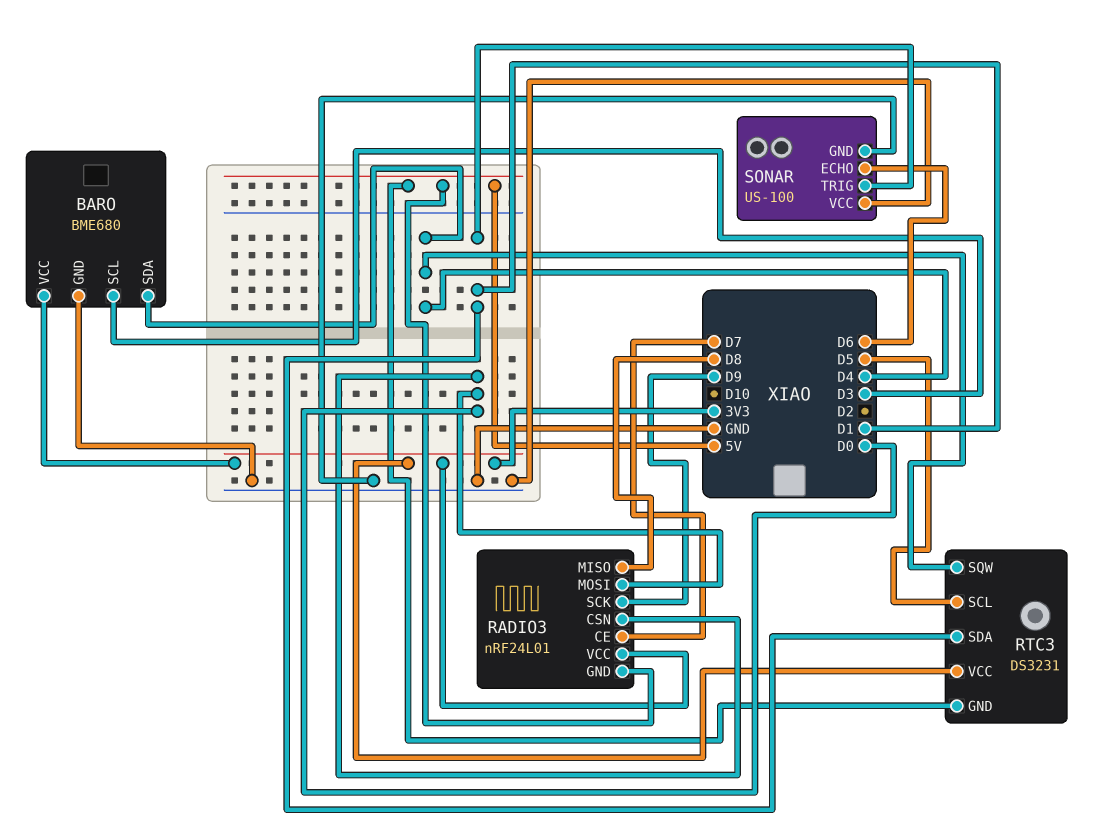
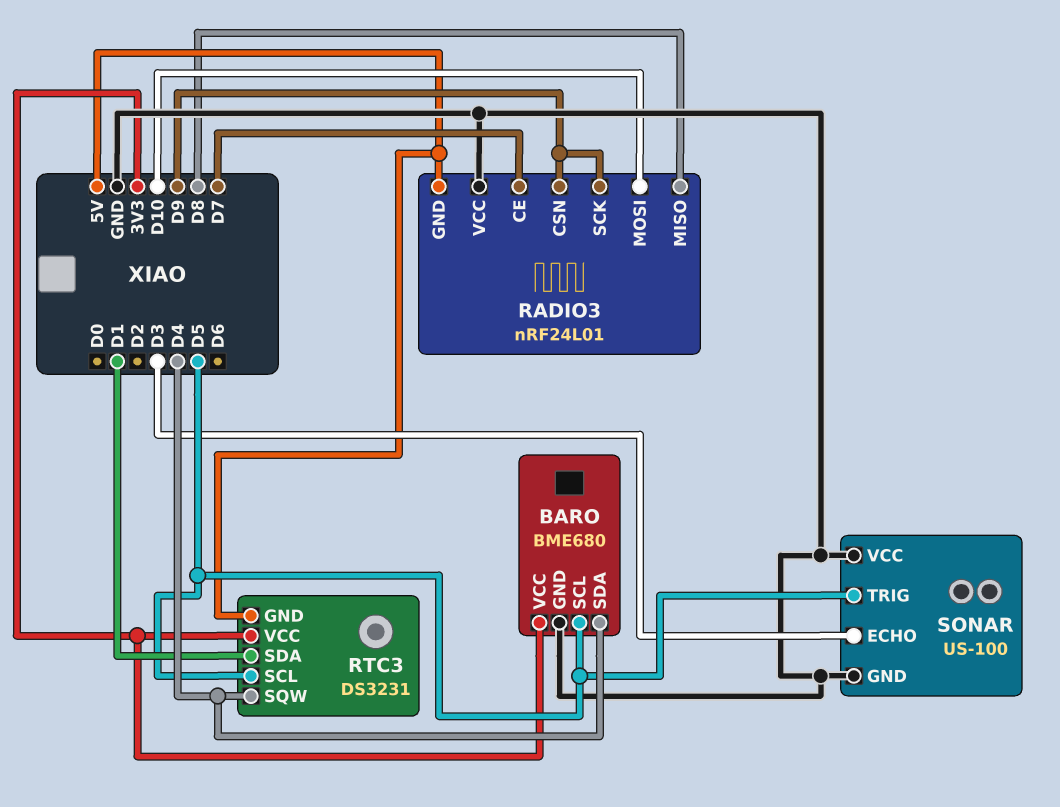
BARO pin SCL: D3 -> D5
RADIO3 pin CSN: D0 -> D9
RADIO3 pin MOSI: D0 -> D10
RADIO3 pin VCC: 3V3 -> GND
SONAR pin ECHO: D6 -> D3
SONAR pin TRIG: D1 -> D5

